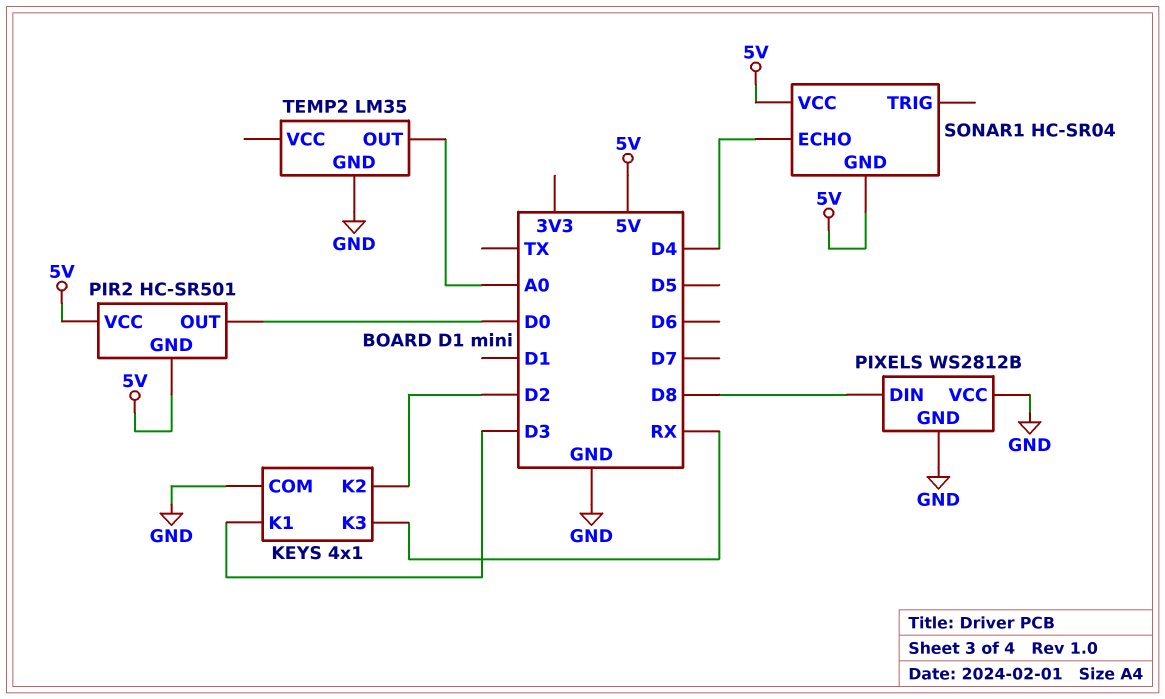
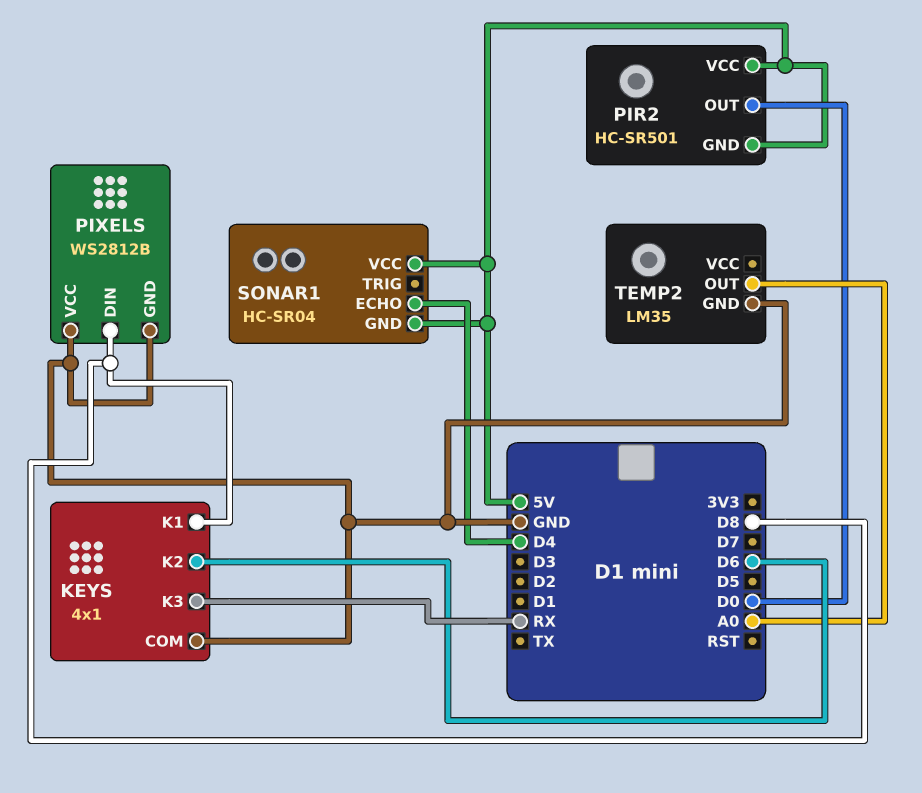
KEYS pin K1: D3 -> D8
KEYS pin K2: D2 -> D6

